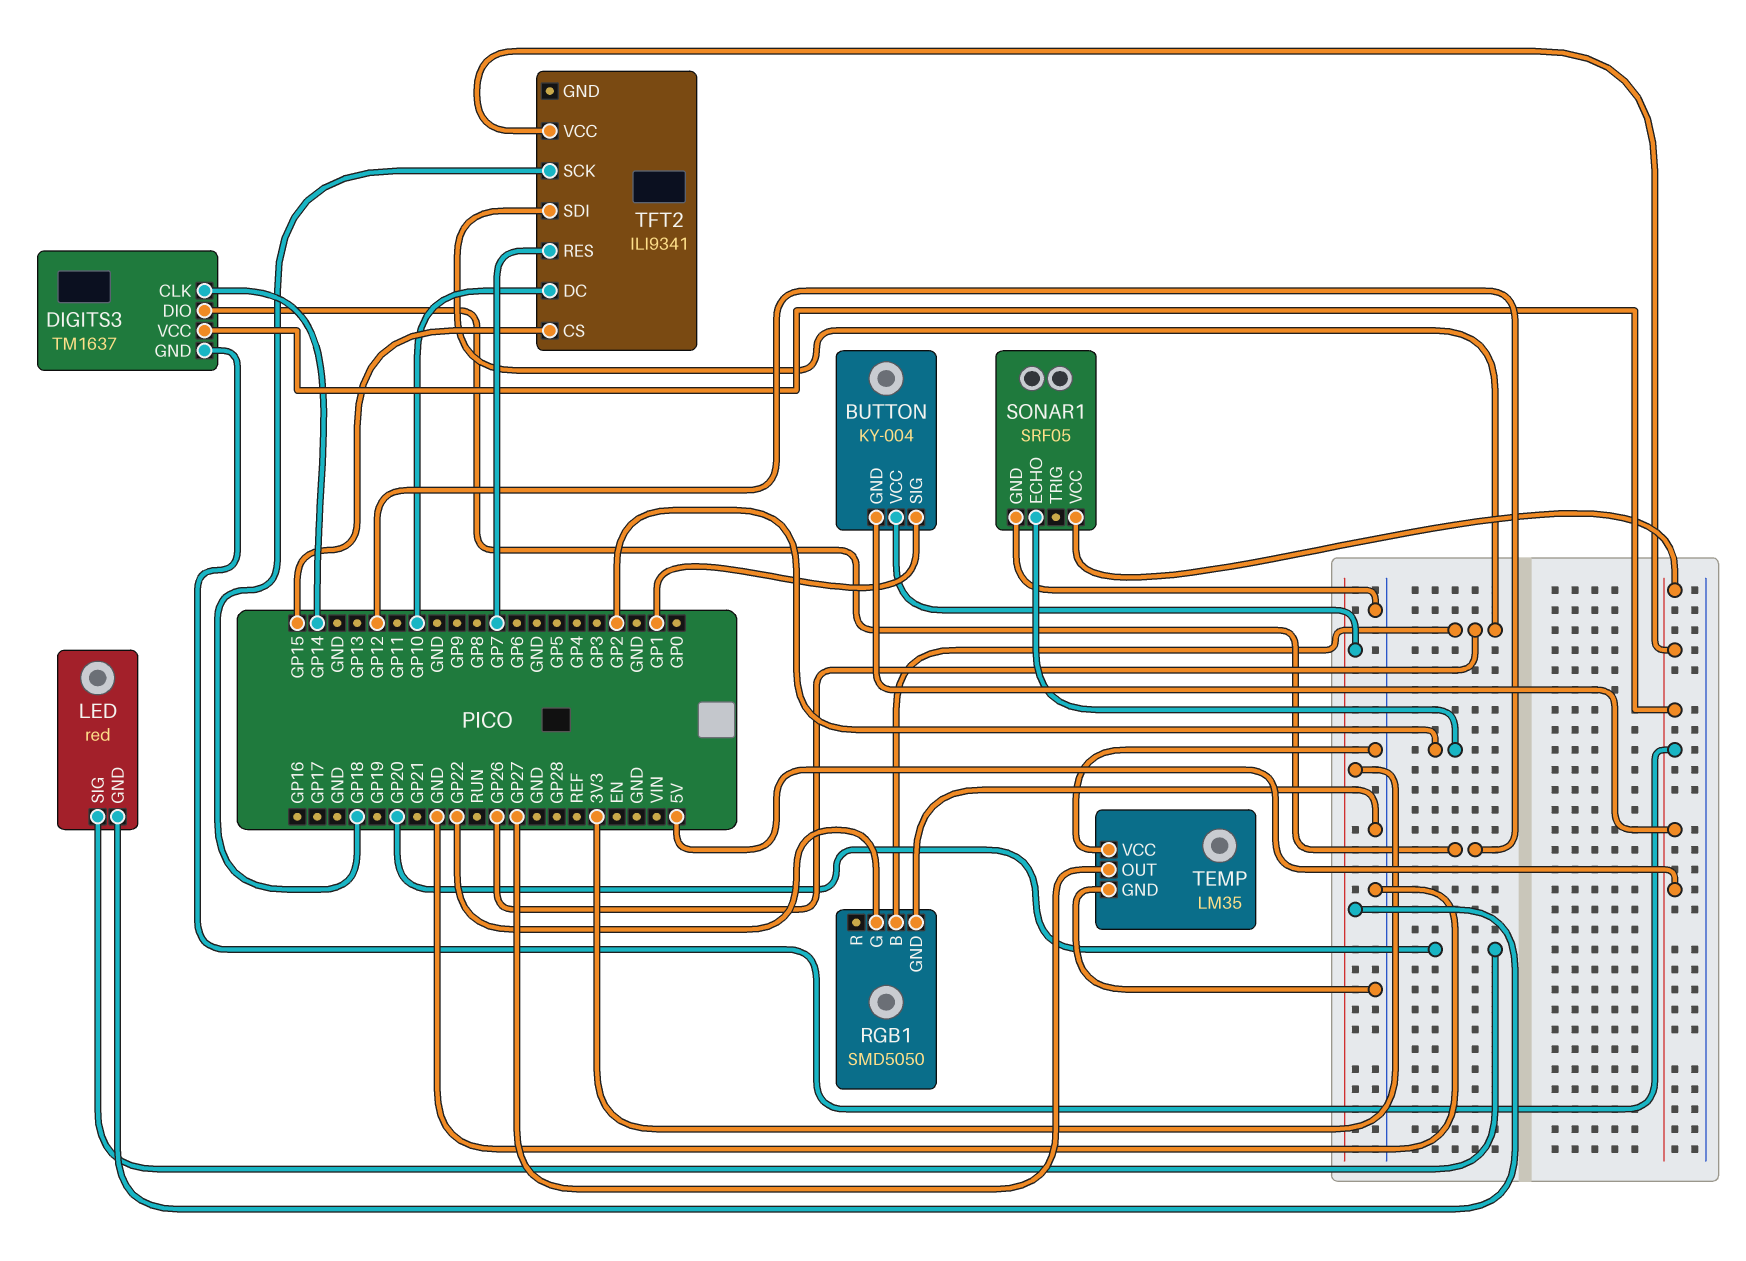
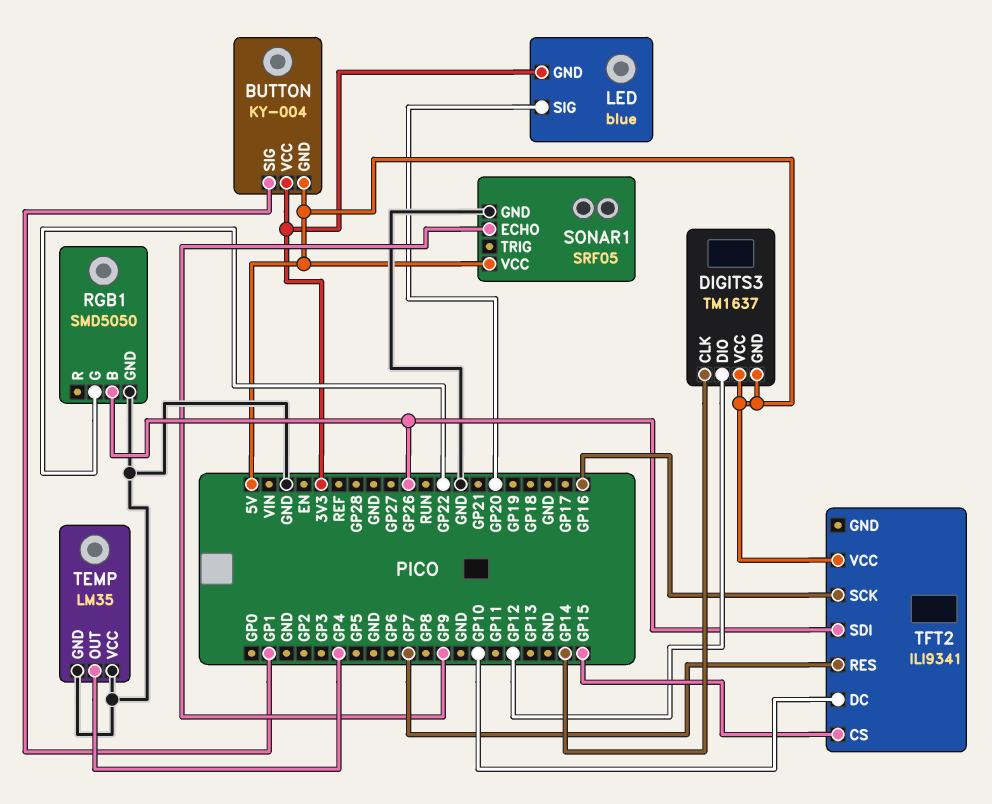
LED: red -> blue
SONAR1 pin ECHO: GP2 -> GP9
TEMP pin OUT: GP27 -> GP4
TFT2 pin SCK: GP18 -> GP16

